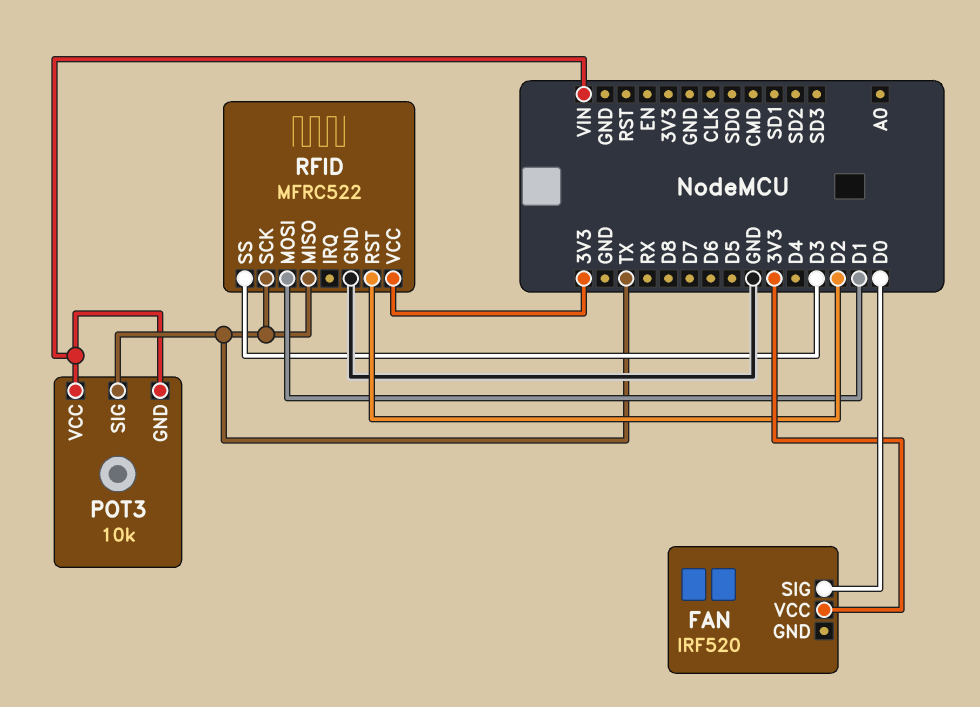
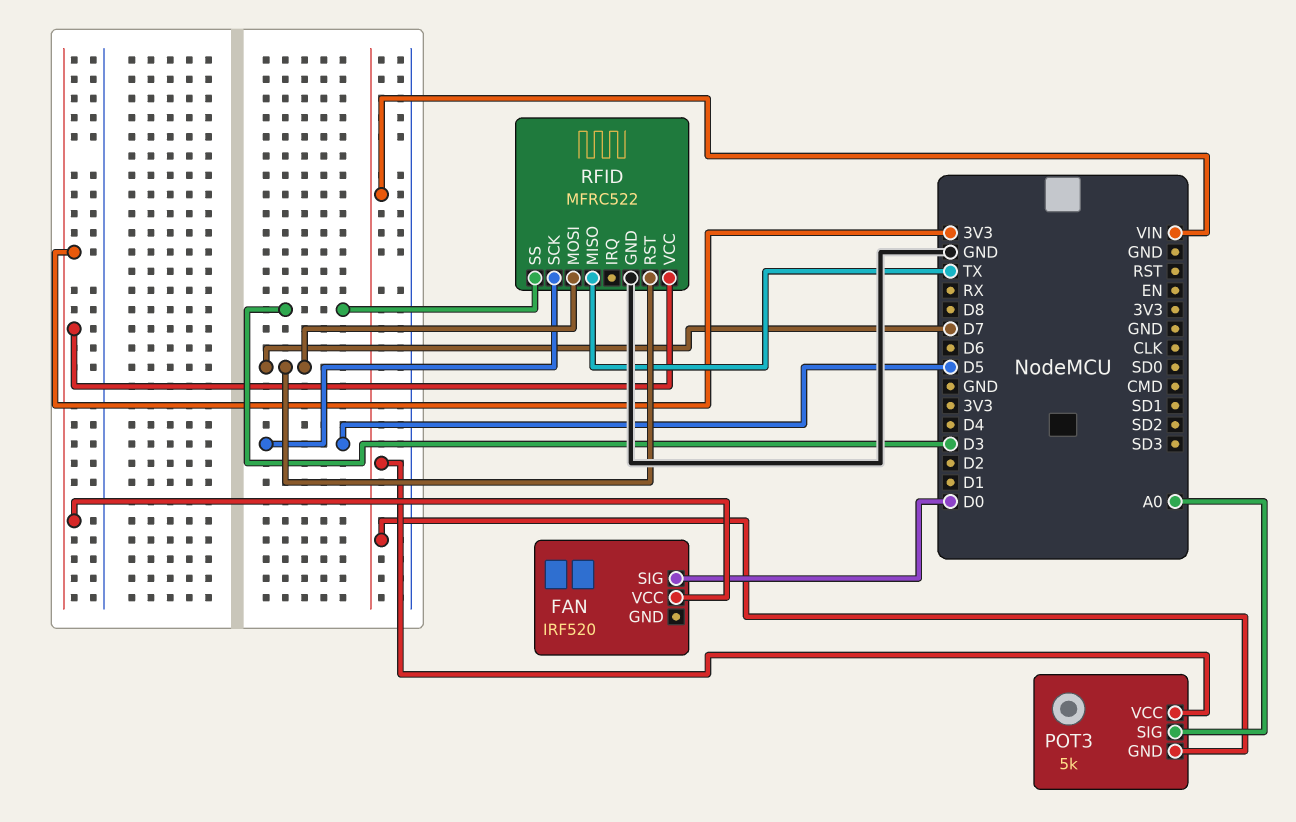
POT3: 10k -> 5k
POT3 pin SIG: TX -> A0
RFID pin MOSI: D1 -> D7
RFID pin RST: D2 -> D7
RFID pin SCK: TX -> D5

